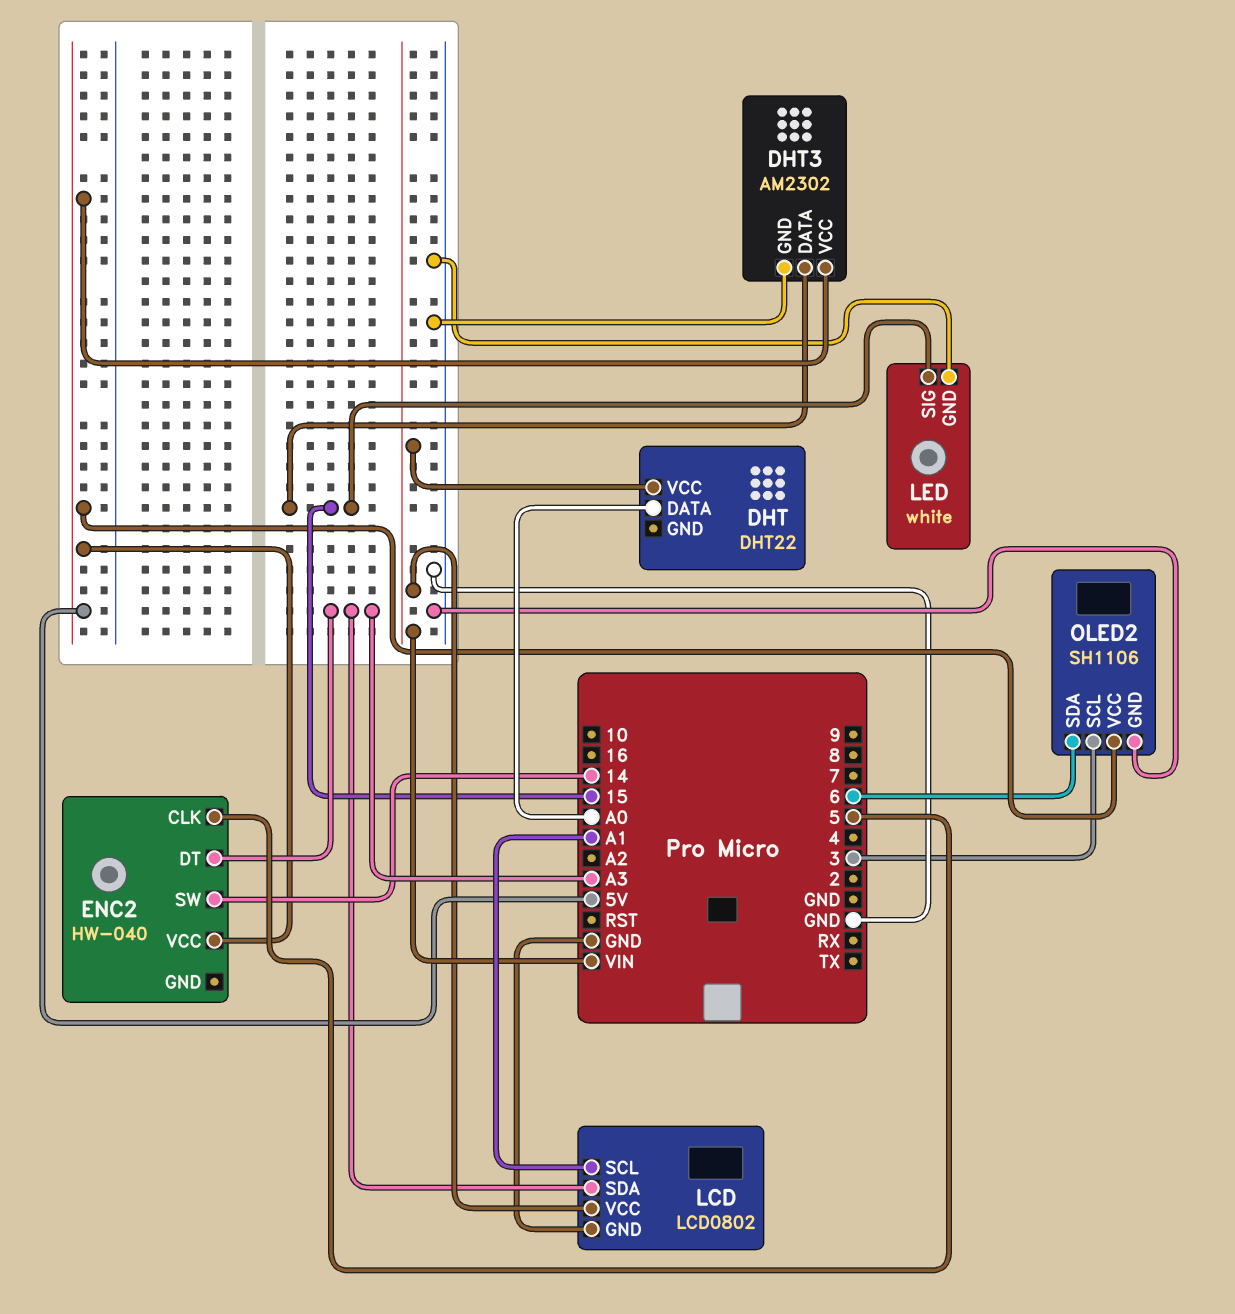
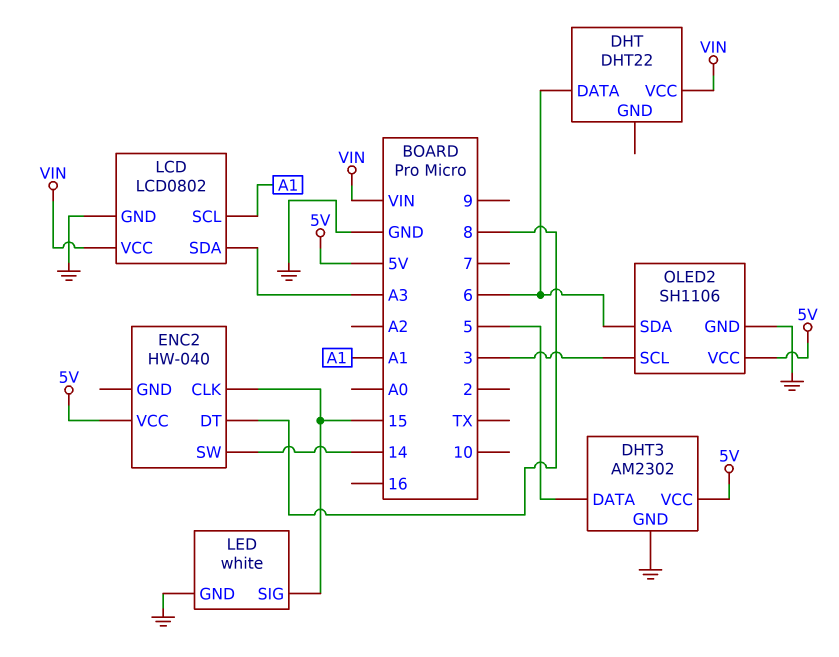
DHT pin DATA: A0 -> 6
DHT3 pin DATA: 15 -> 5
ENC2 pin CLK: 5 -> 15
ENC2 pin DT: A3 -> 8

